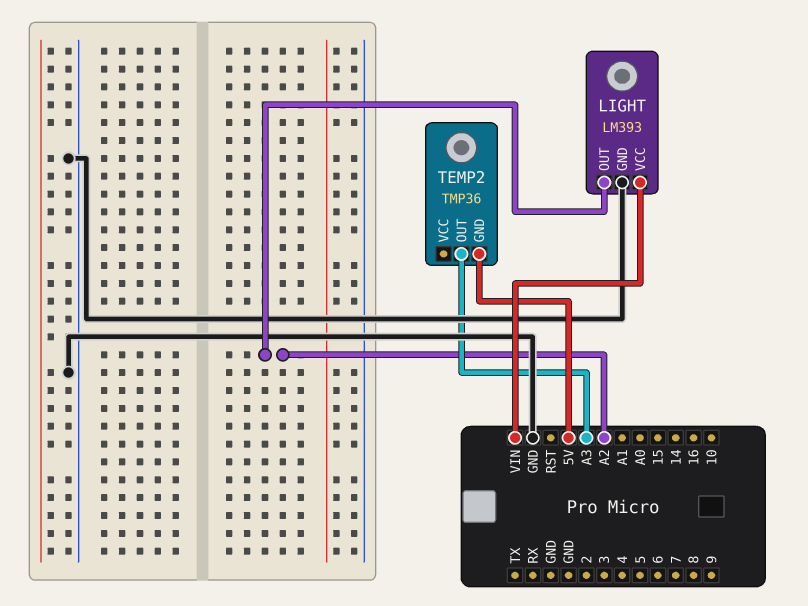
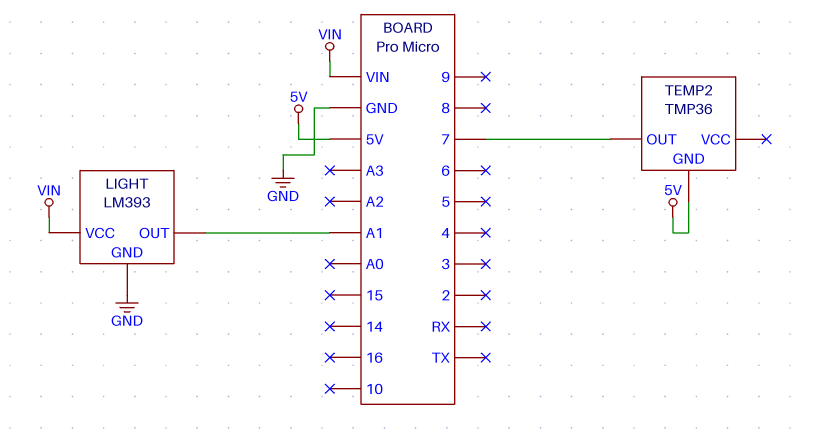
LIGHT pin OUT: A2 -> A1
TEMP2 pin OUT: A3 -> 7

